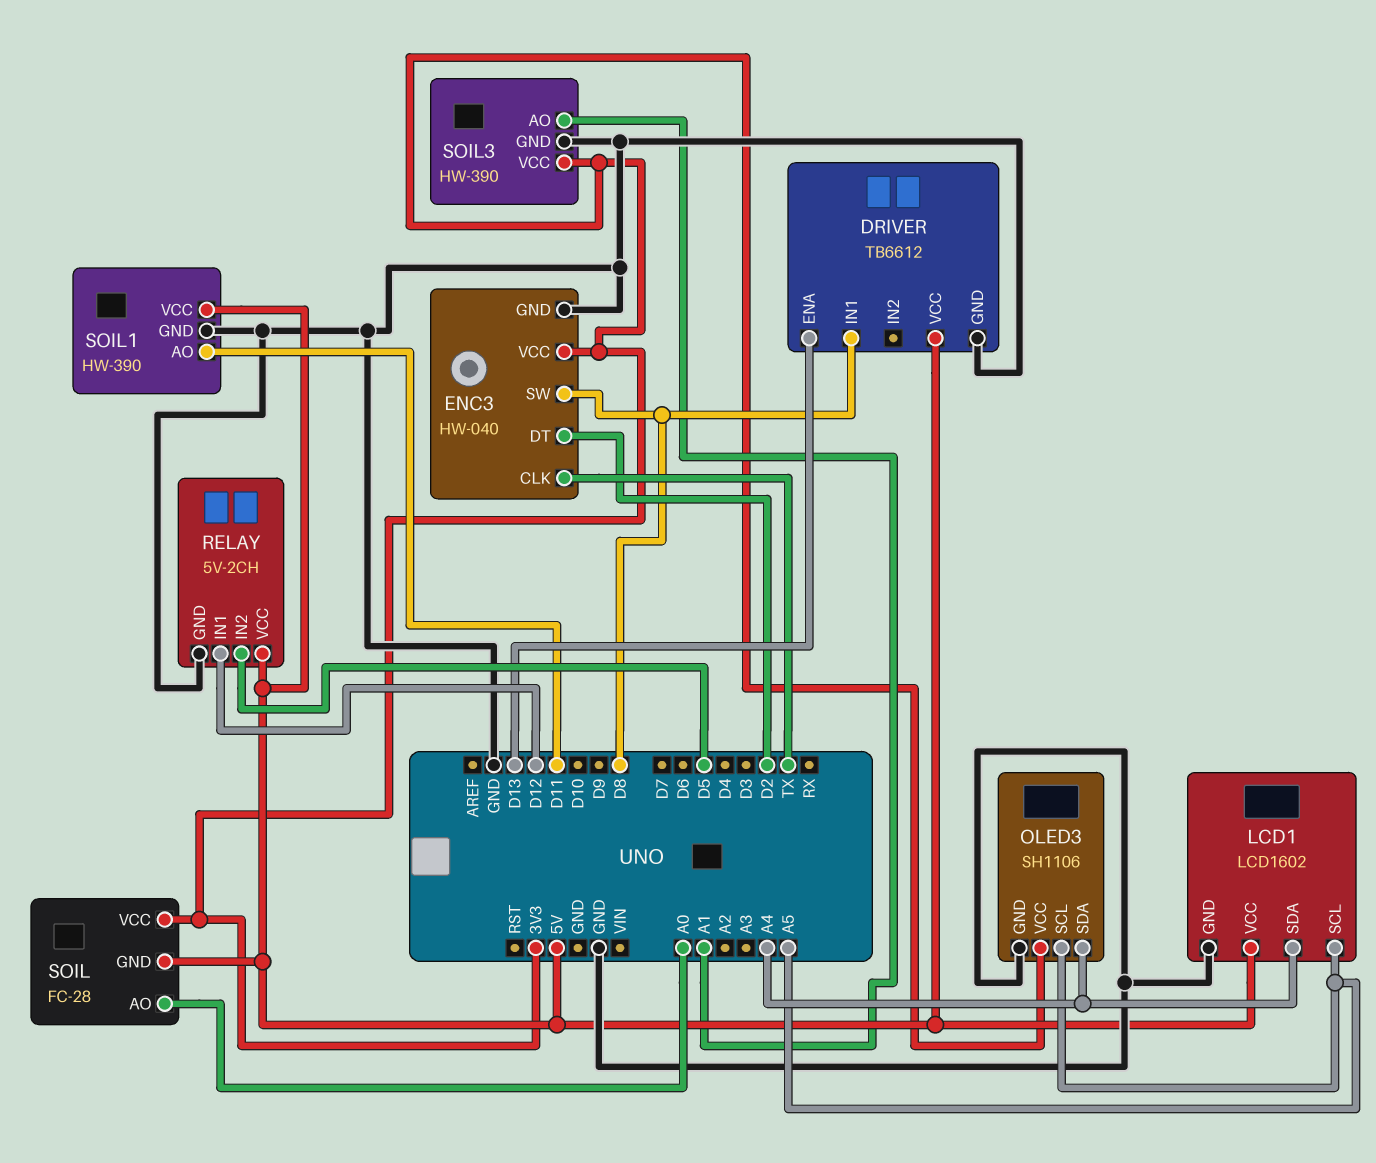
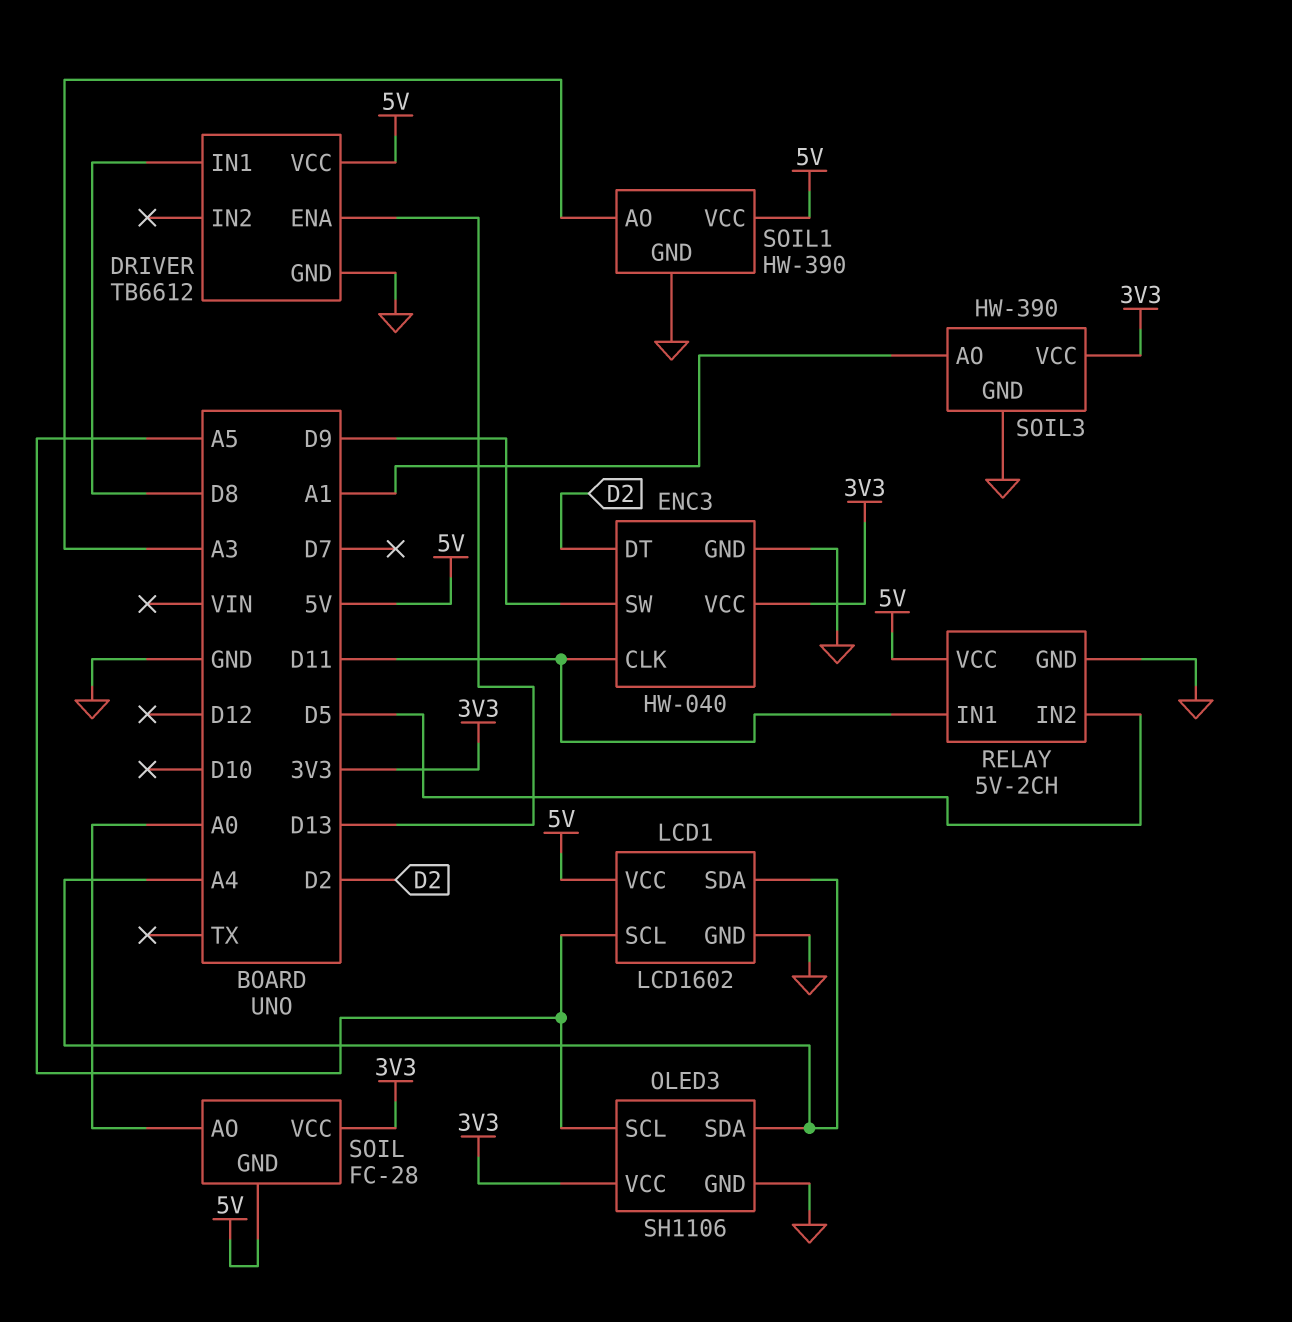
ENC3 pin CLK: TX -> D11
ENC3 pin SW: D8 -> D9
RELAY pin IN1: D12 -> D11
SOIL1 pin AO: D11 -> A3

